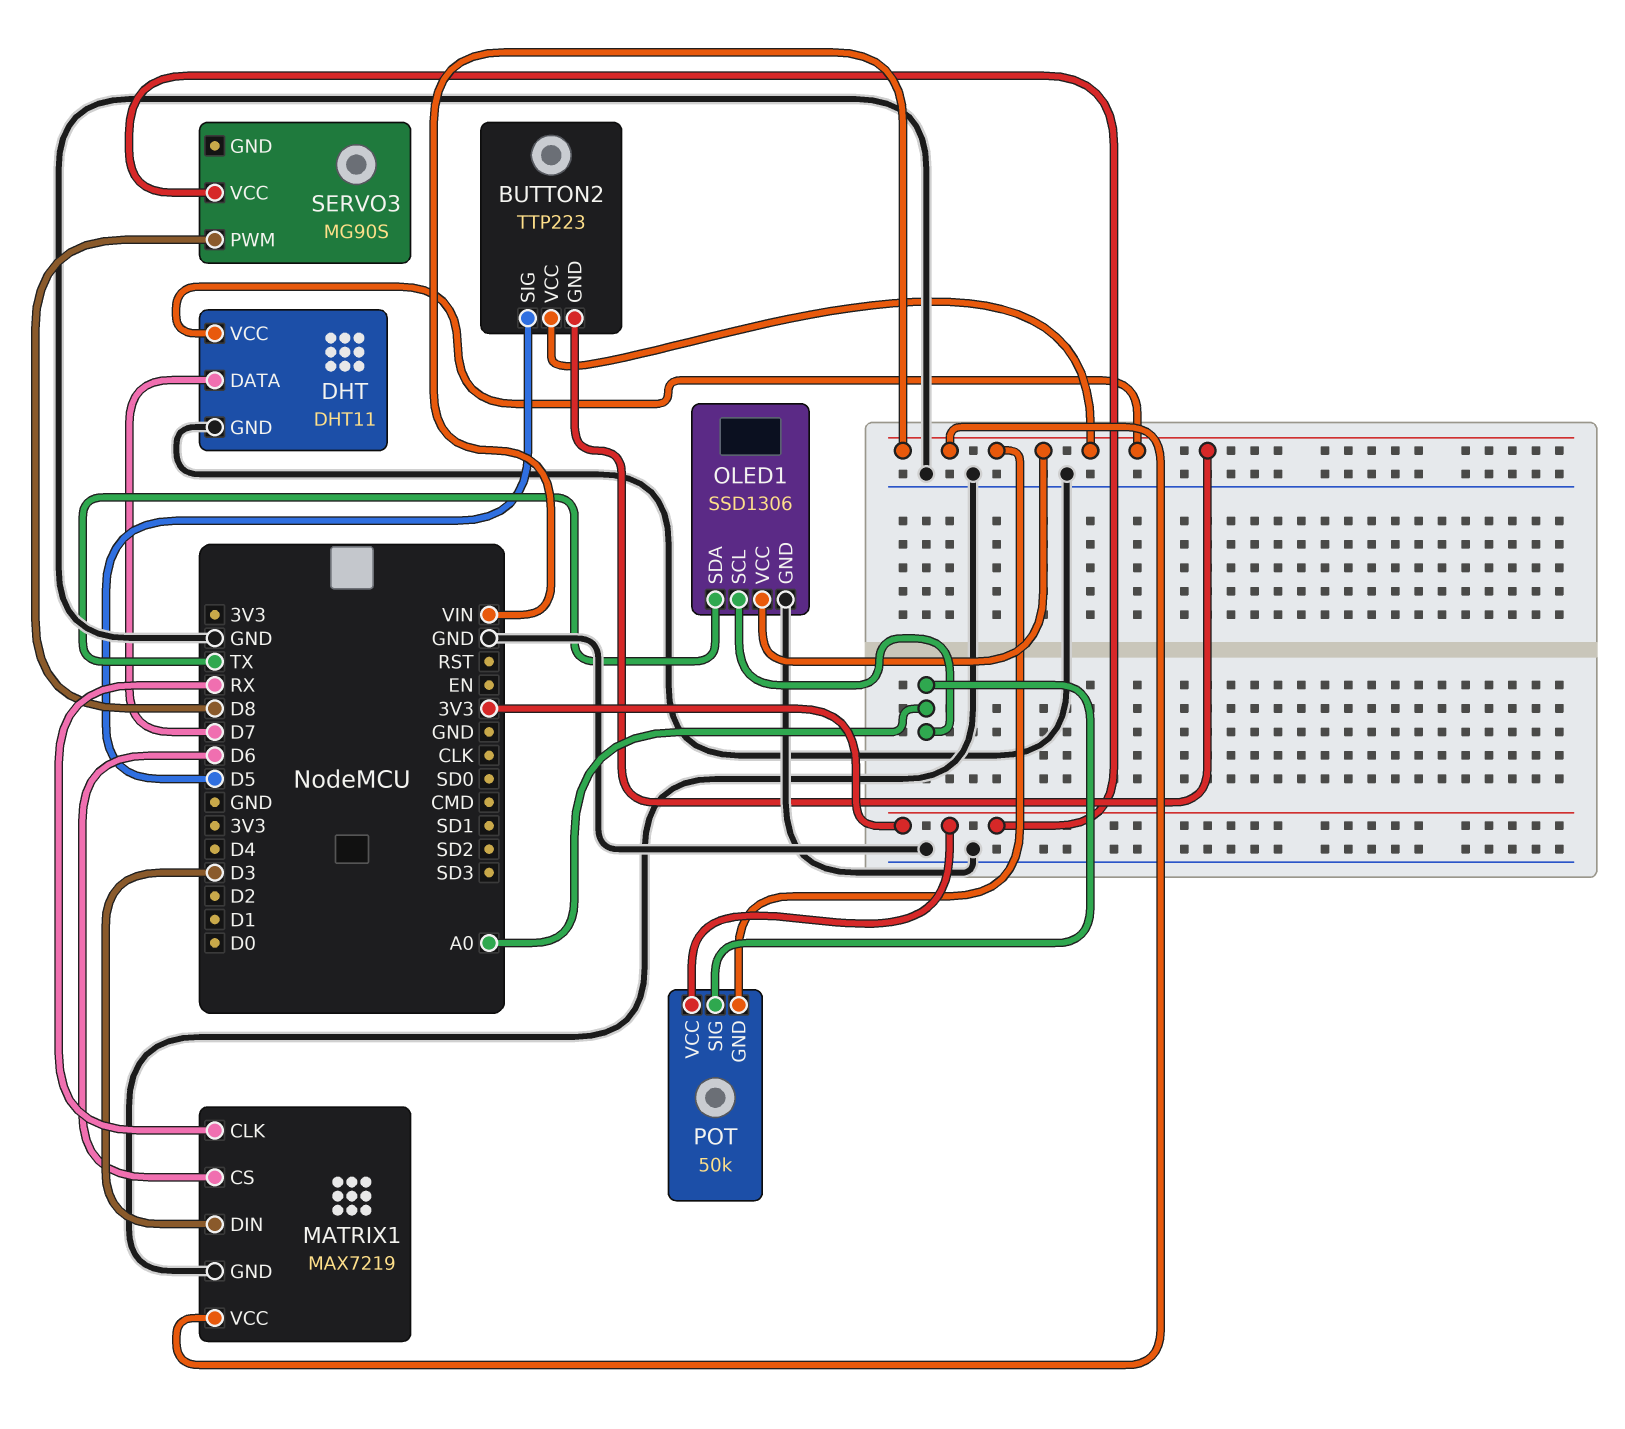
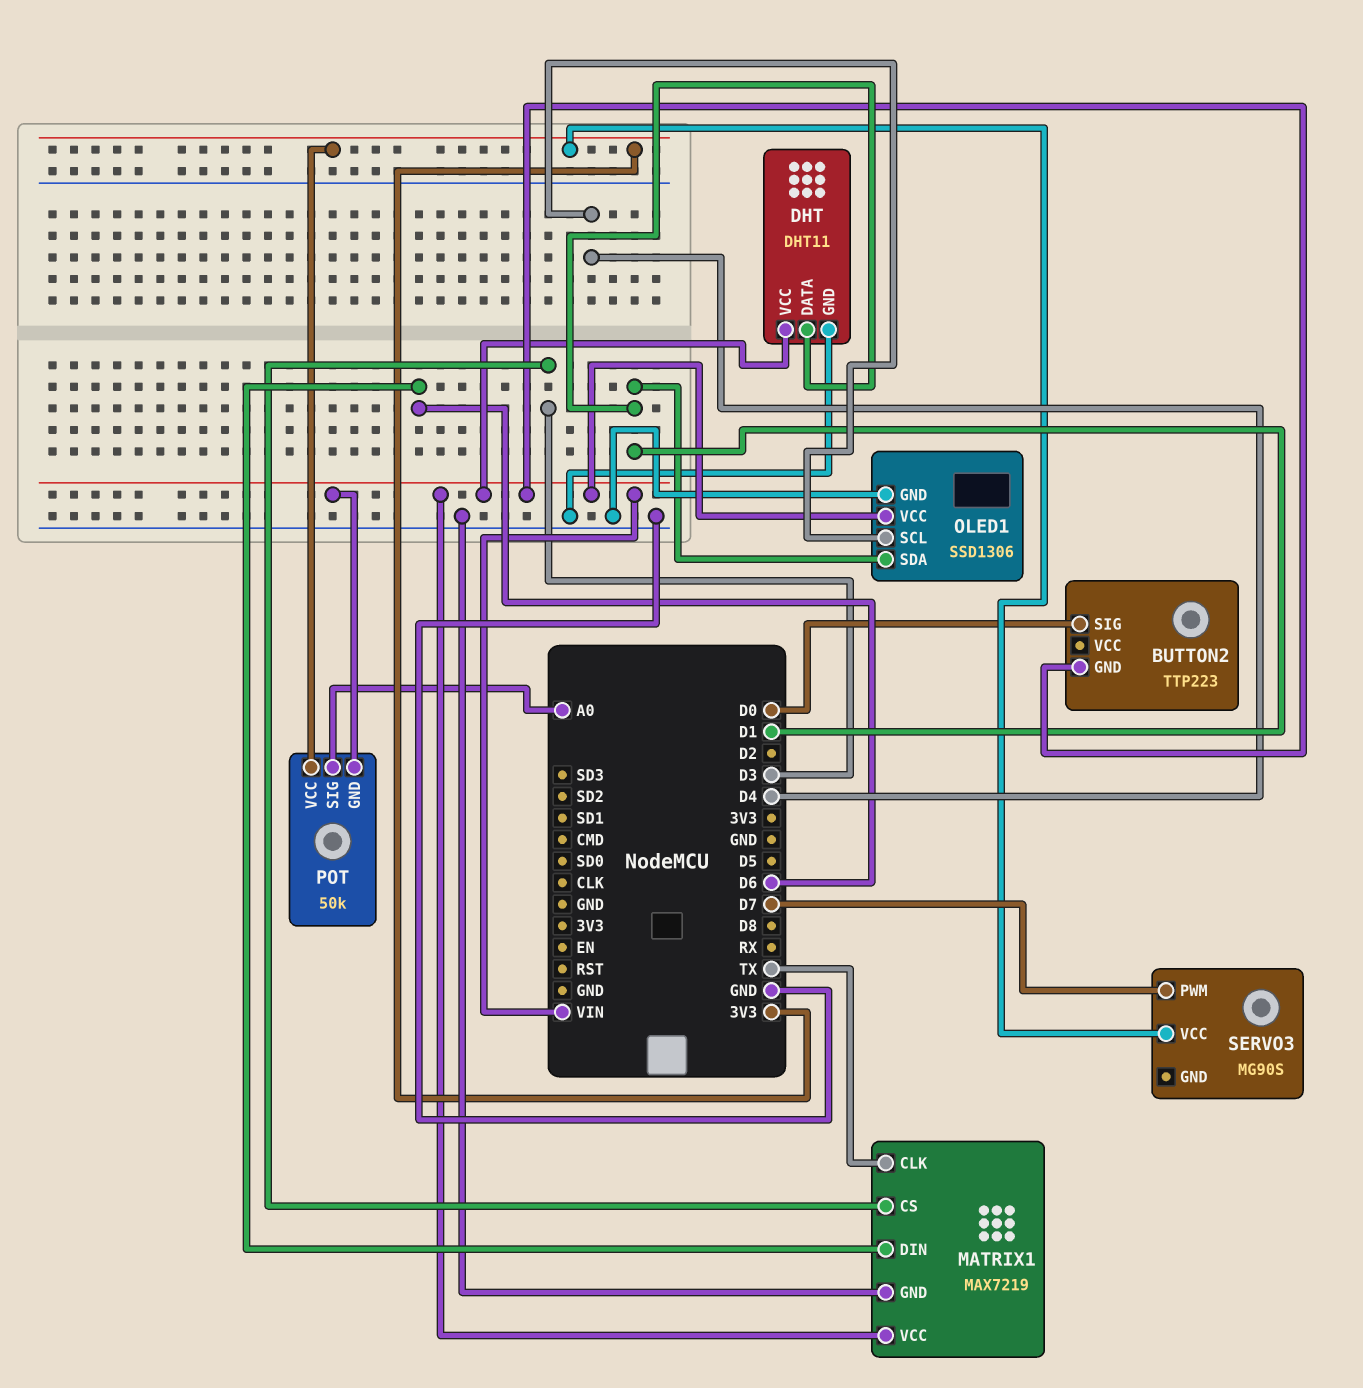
BUTTON2 pin SIG: D5 -> D0
BUTTON2 pin VCC: VIN -> none
DHT pin DATA: D7 -> D1
MATRIX1 pin CLK: RX -> TX
MATRIX1 pin CS: D6 -> D3
MATRIX1 pin DIN: D3 -> D6
OLED1 pin SCL: A0 -> D4
OLED1 pin SDA: TX -> D1
SERVO3 pin PWM: D8 -> D7

